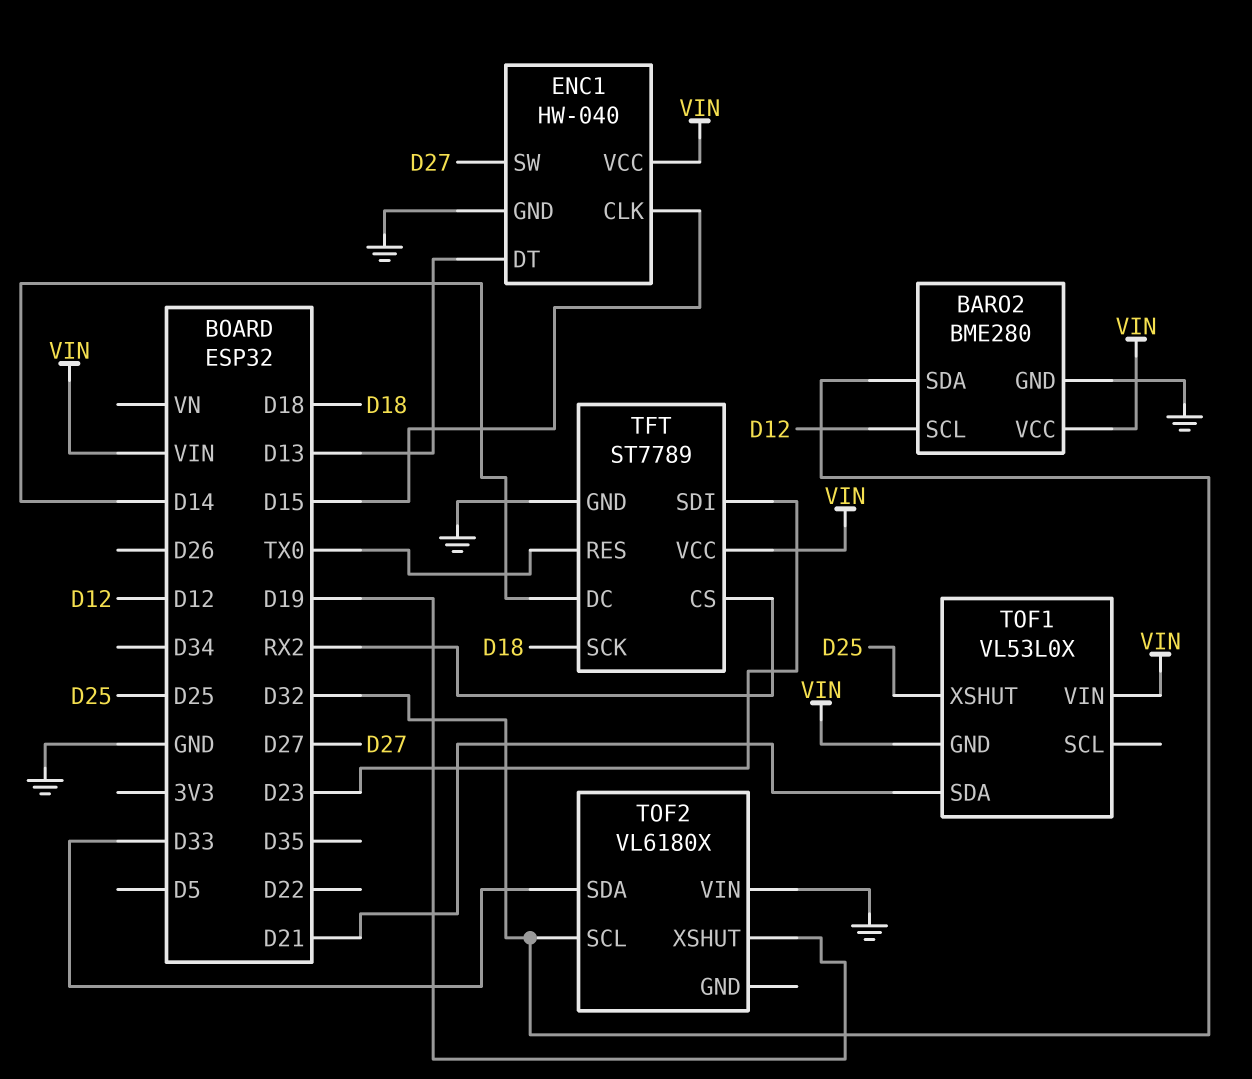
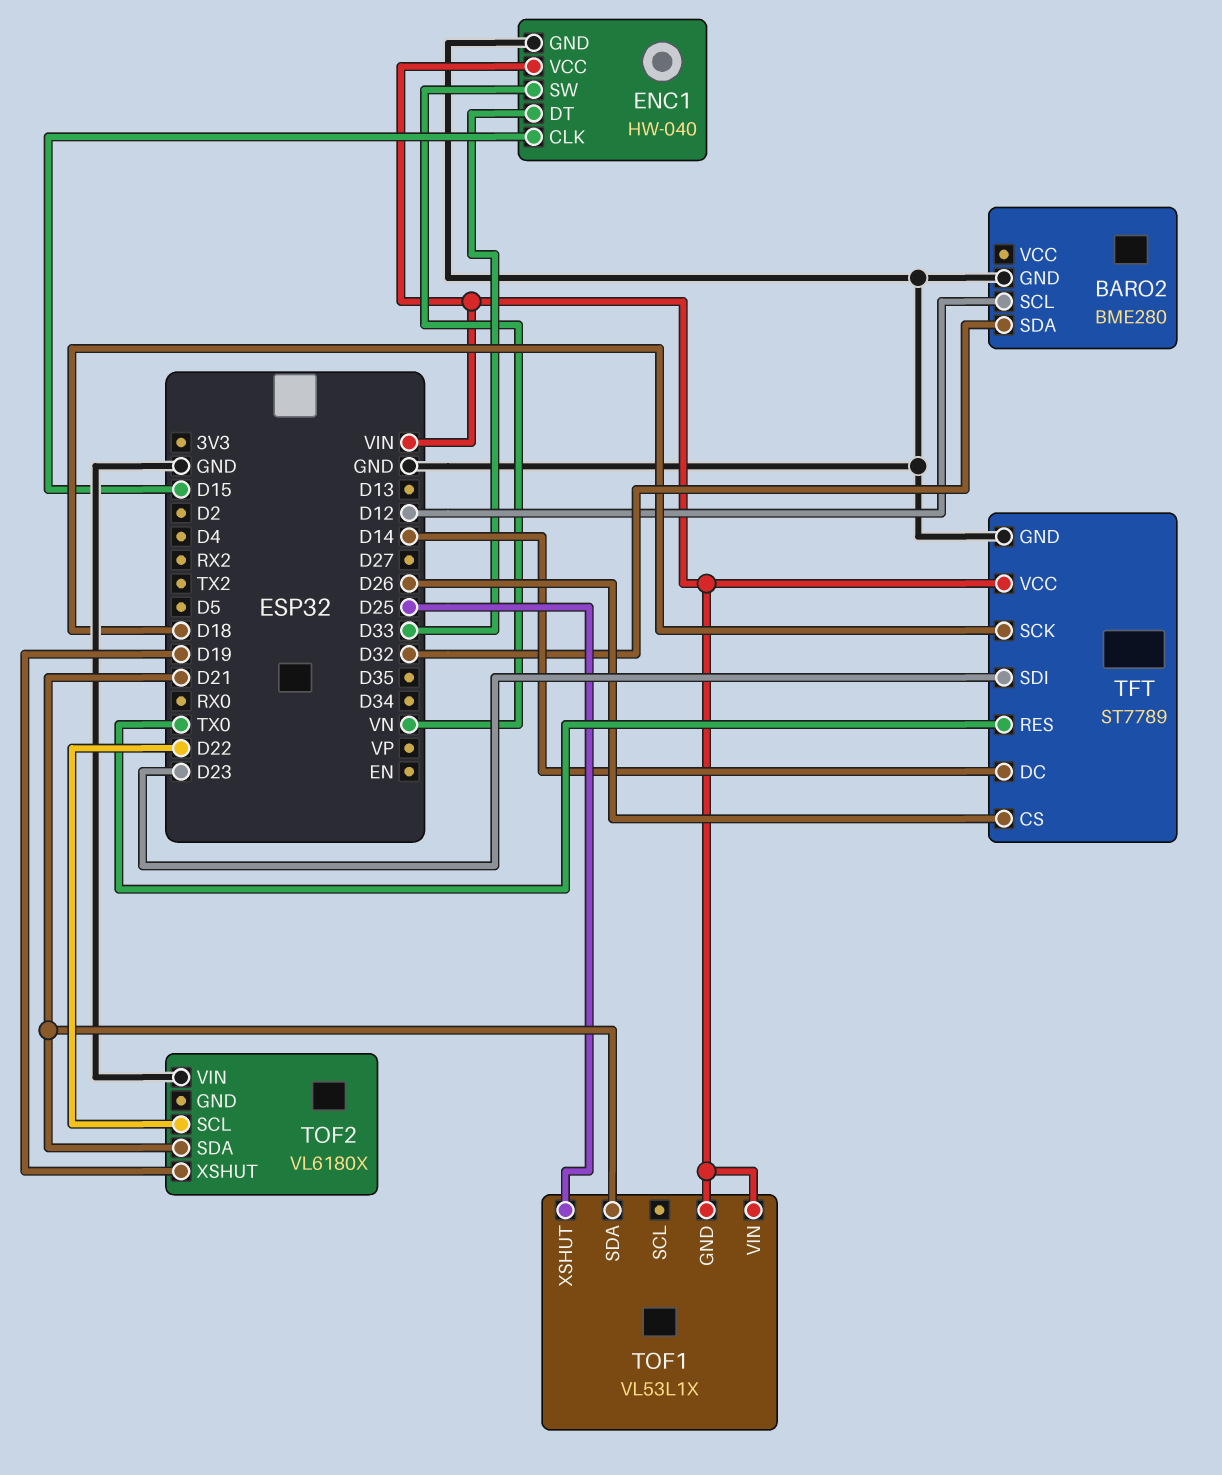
BARO2 pin VCC: VIN -> none
ENC1 pin DT: D13 -> D33
ENC1 pin SW: D27 -> VN
TFT pin CS: RX2 -> D26
TOF1: VL53L0X -> VL53L1X
TOF2 pin SCL: D32 -> D22
TOF2 pin SDA: D33 -> D21

